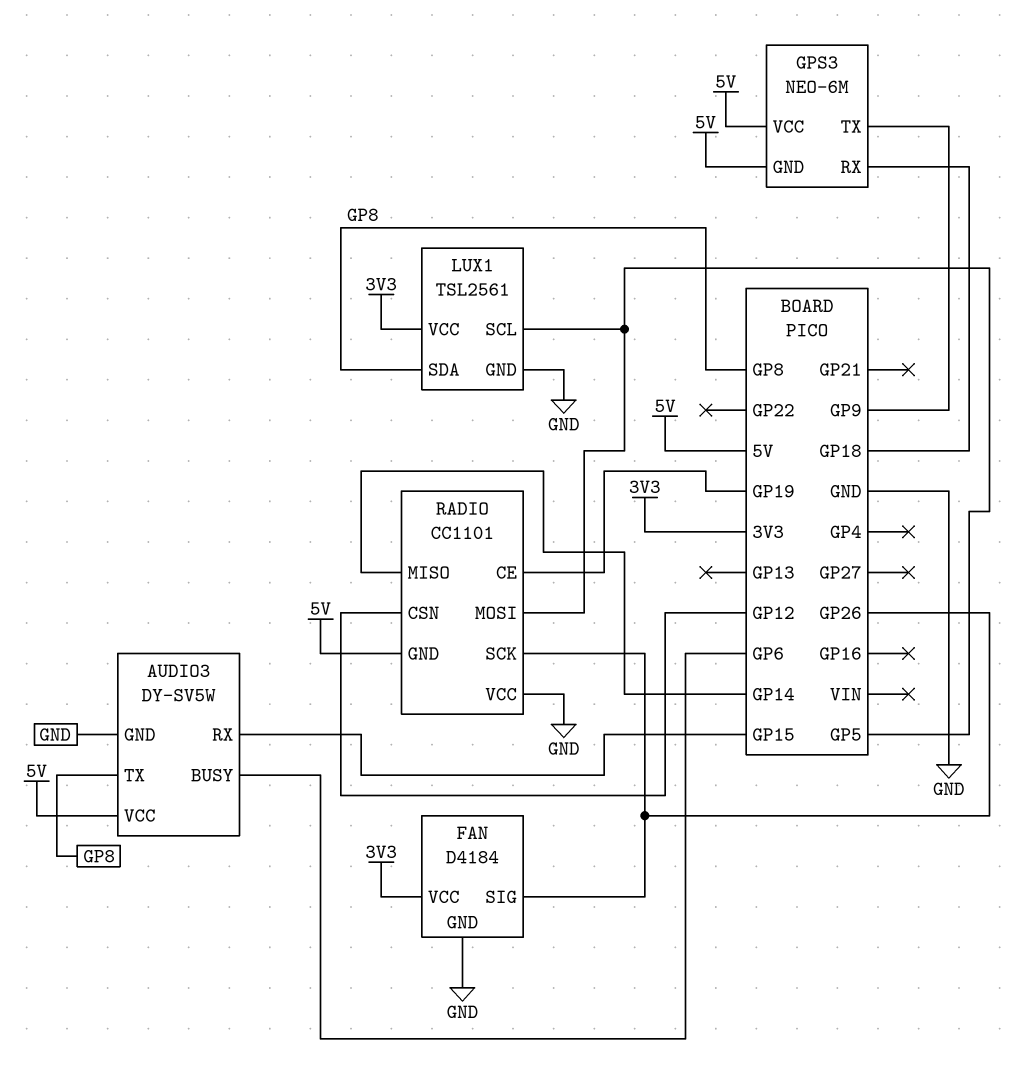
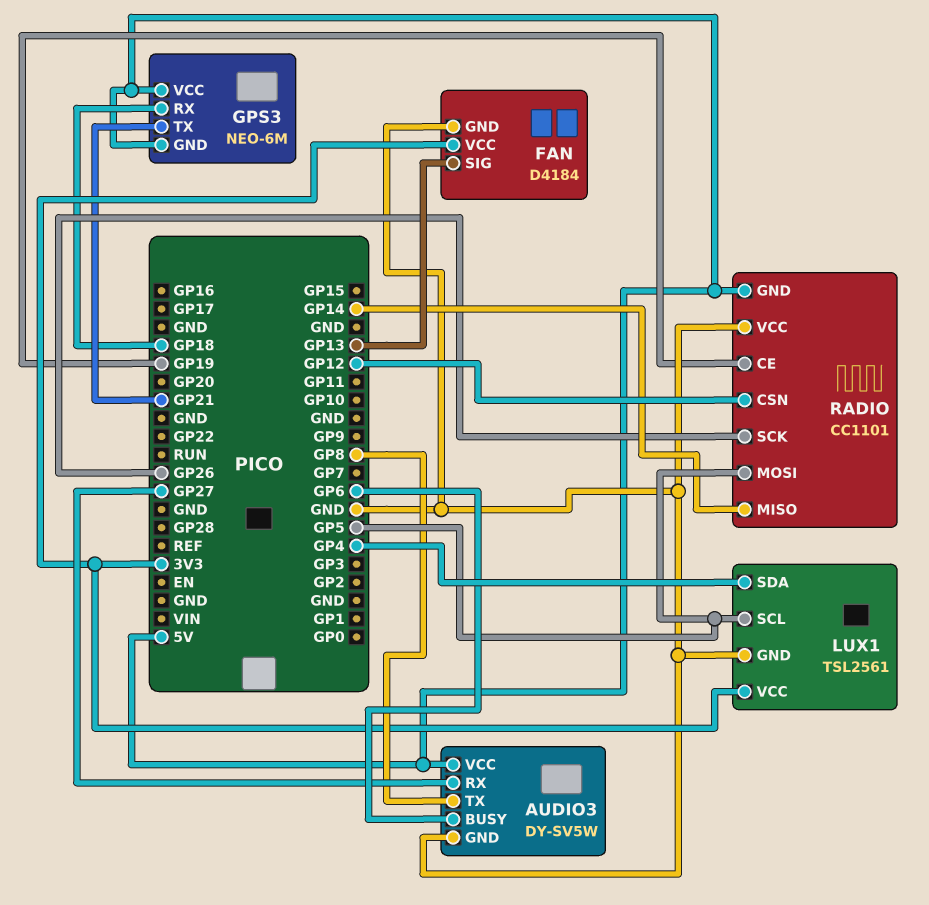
AUDIO3 pin RX: GP15 -> GP27
FAN pin SIG: GP26 -> GP13
GPS3 pin TX: GP9 -> GP21
LUX1 pin SDA: GP8 -> GP4

